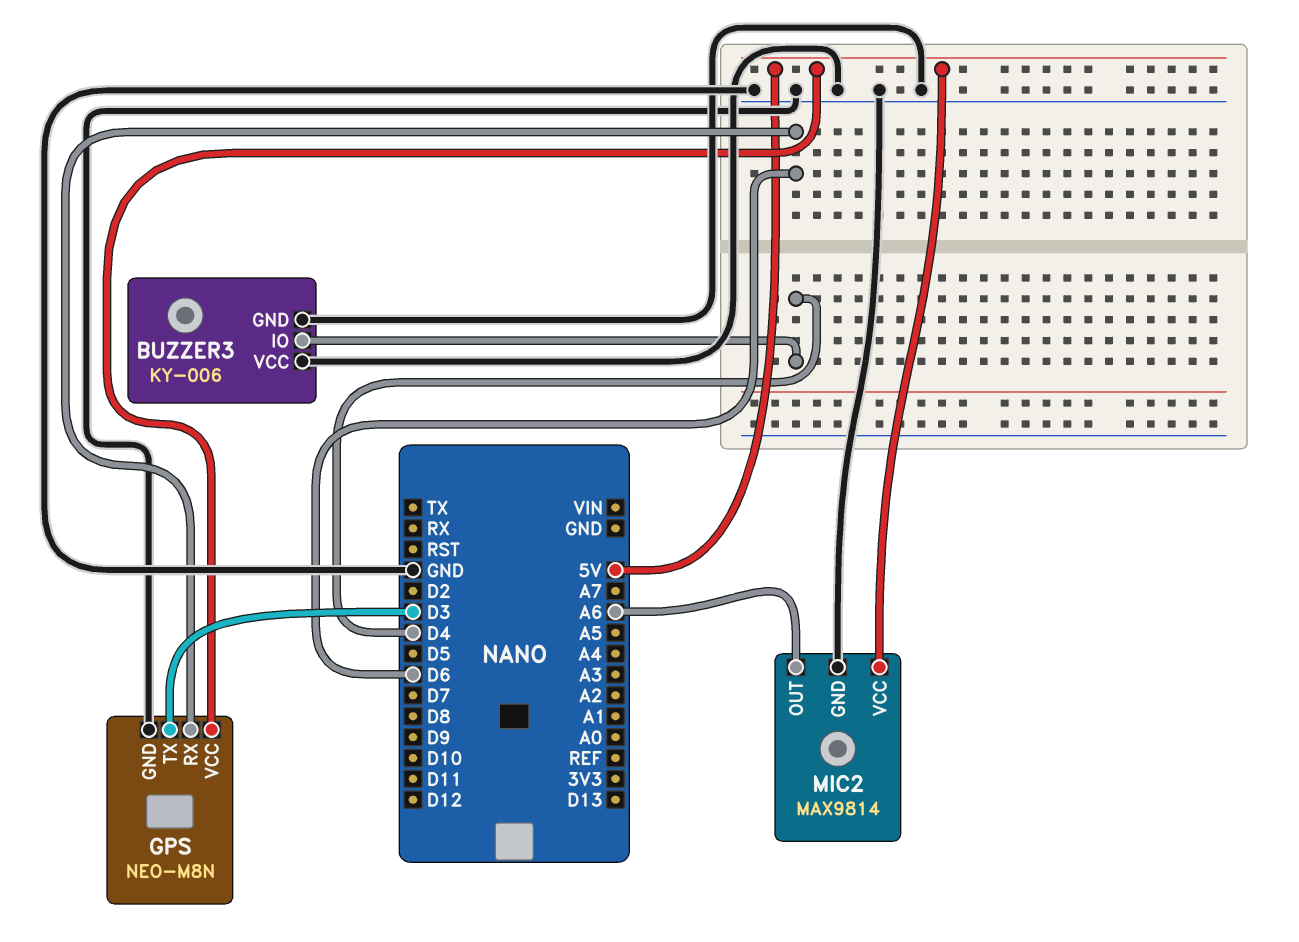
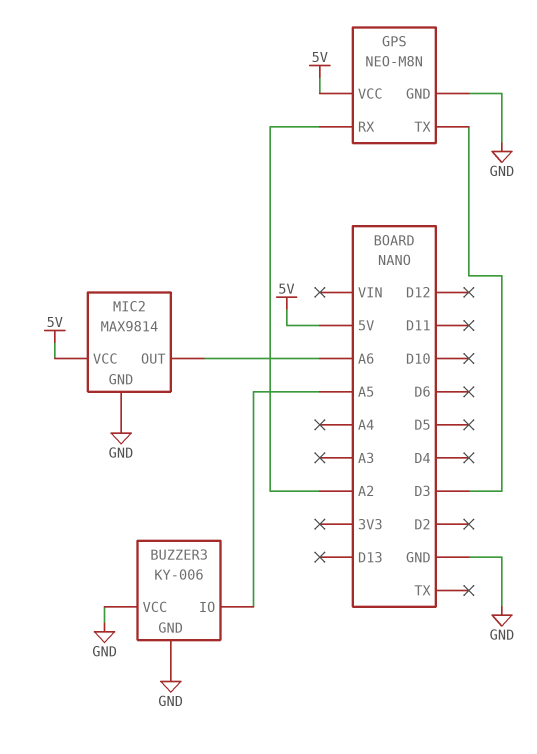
BUZZER3 pin IO: D4 -> A5
GPS pin RX: D6 -> A2

